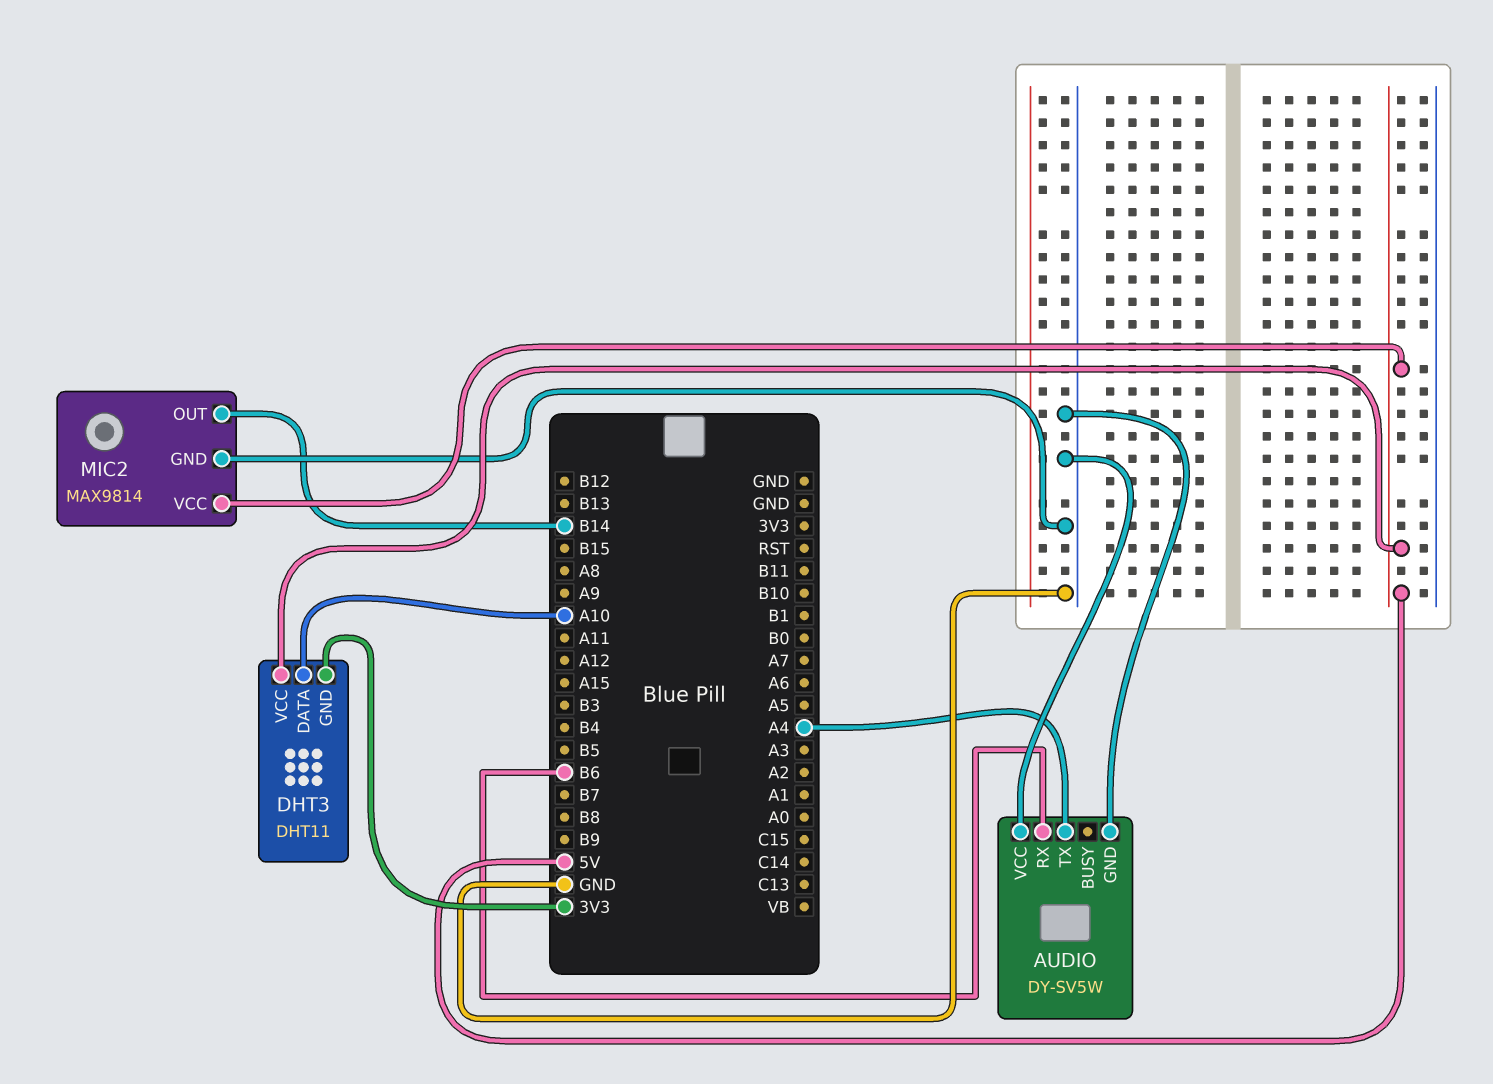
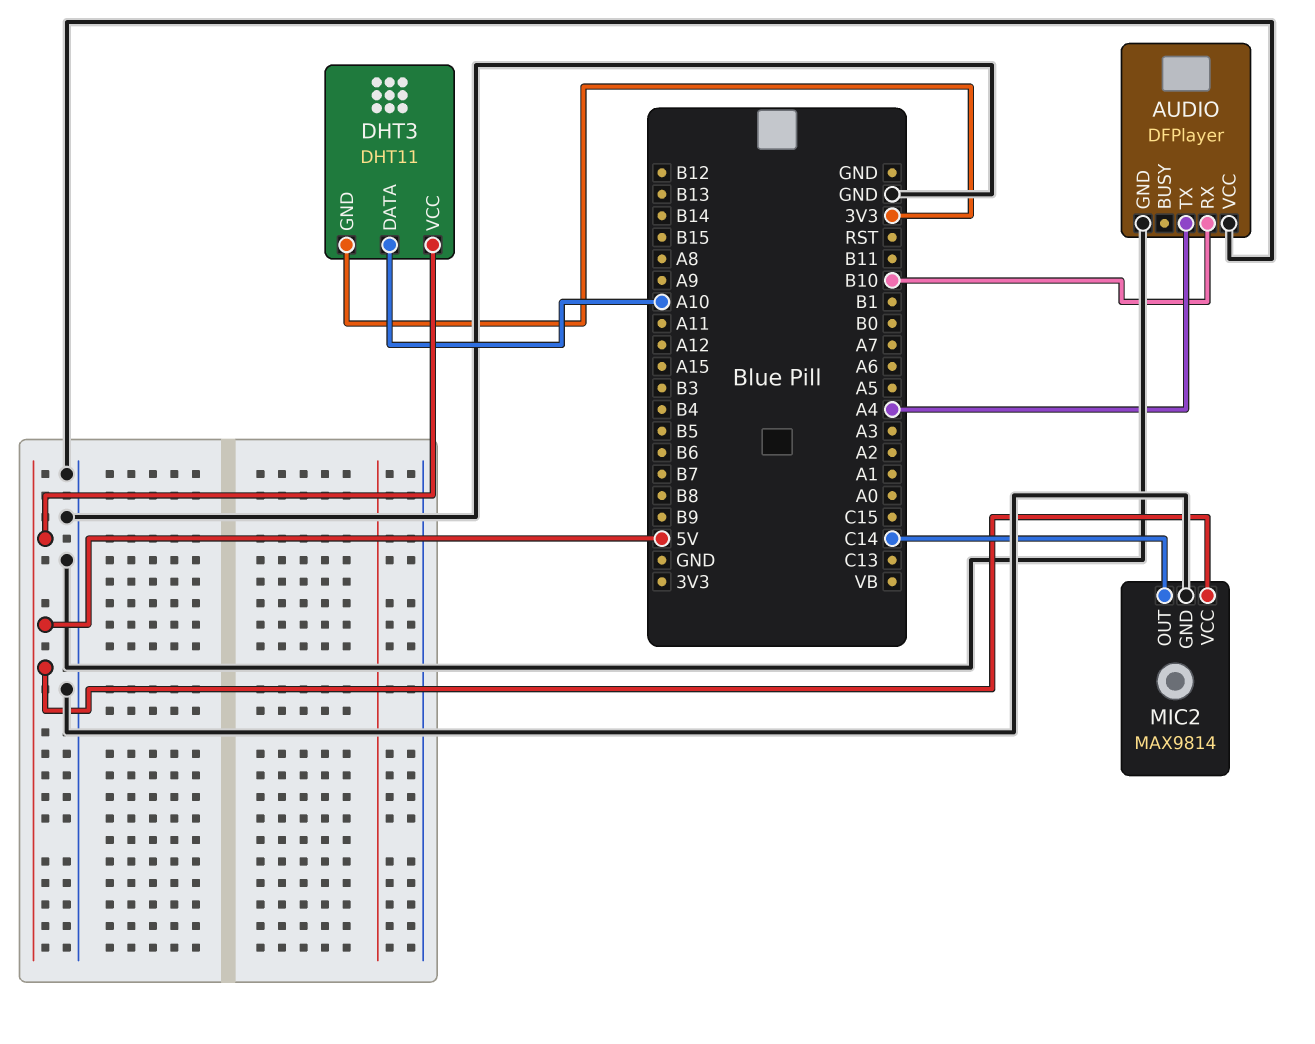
AUDIO: DY-SV5W -> DFPlayer
AUDIO pin RX: B6 -> B10
MIC2 pin OUT: B14 -> C14

